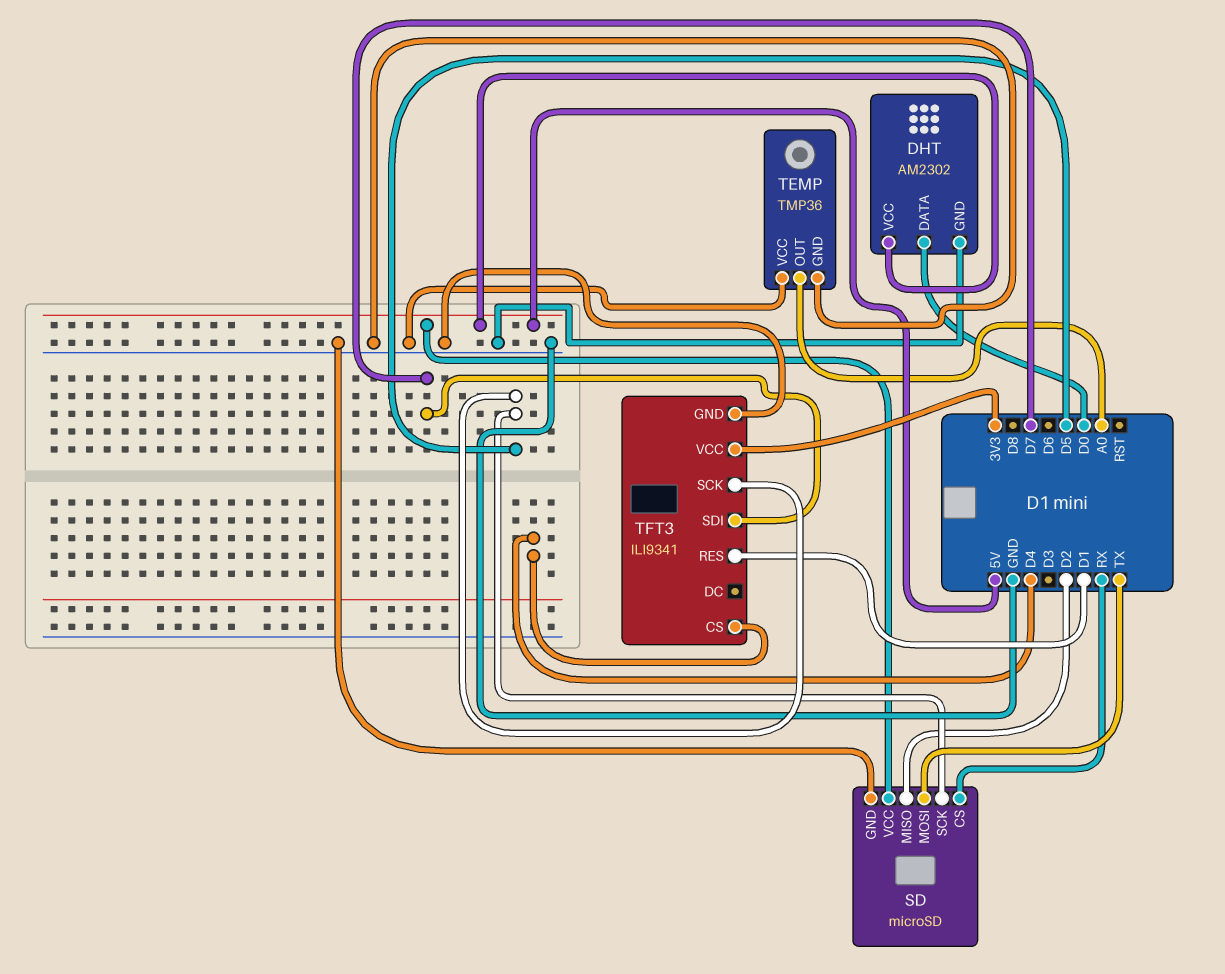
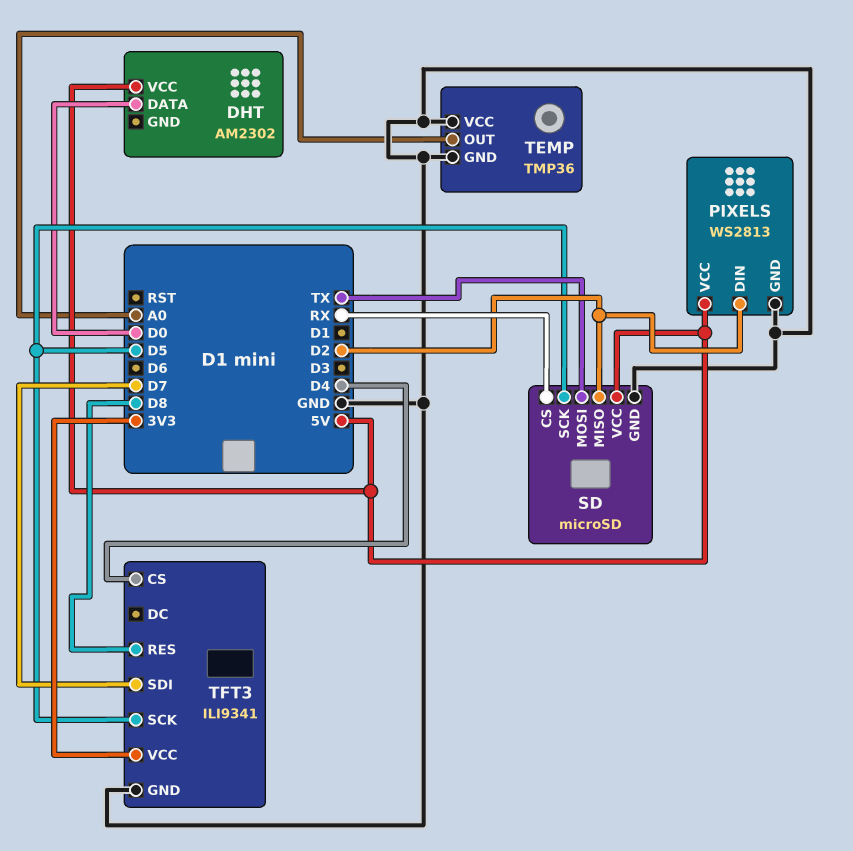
DHT pin GND: GND -> none
PIXELS: none -> WS2813
PIXELS pin DIN: none -> D2
PIXELS pin GND: none -> GND
PIXELS pin VCC: none -> 5V
TFT3 pin RES: D1 -> D8

